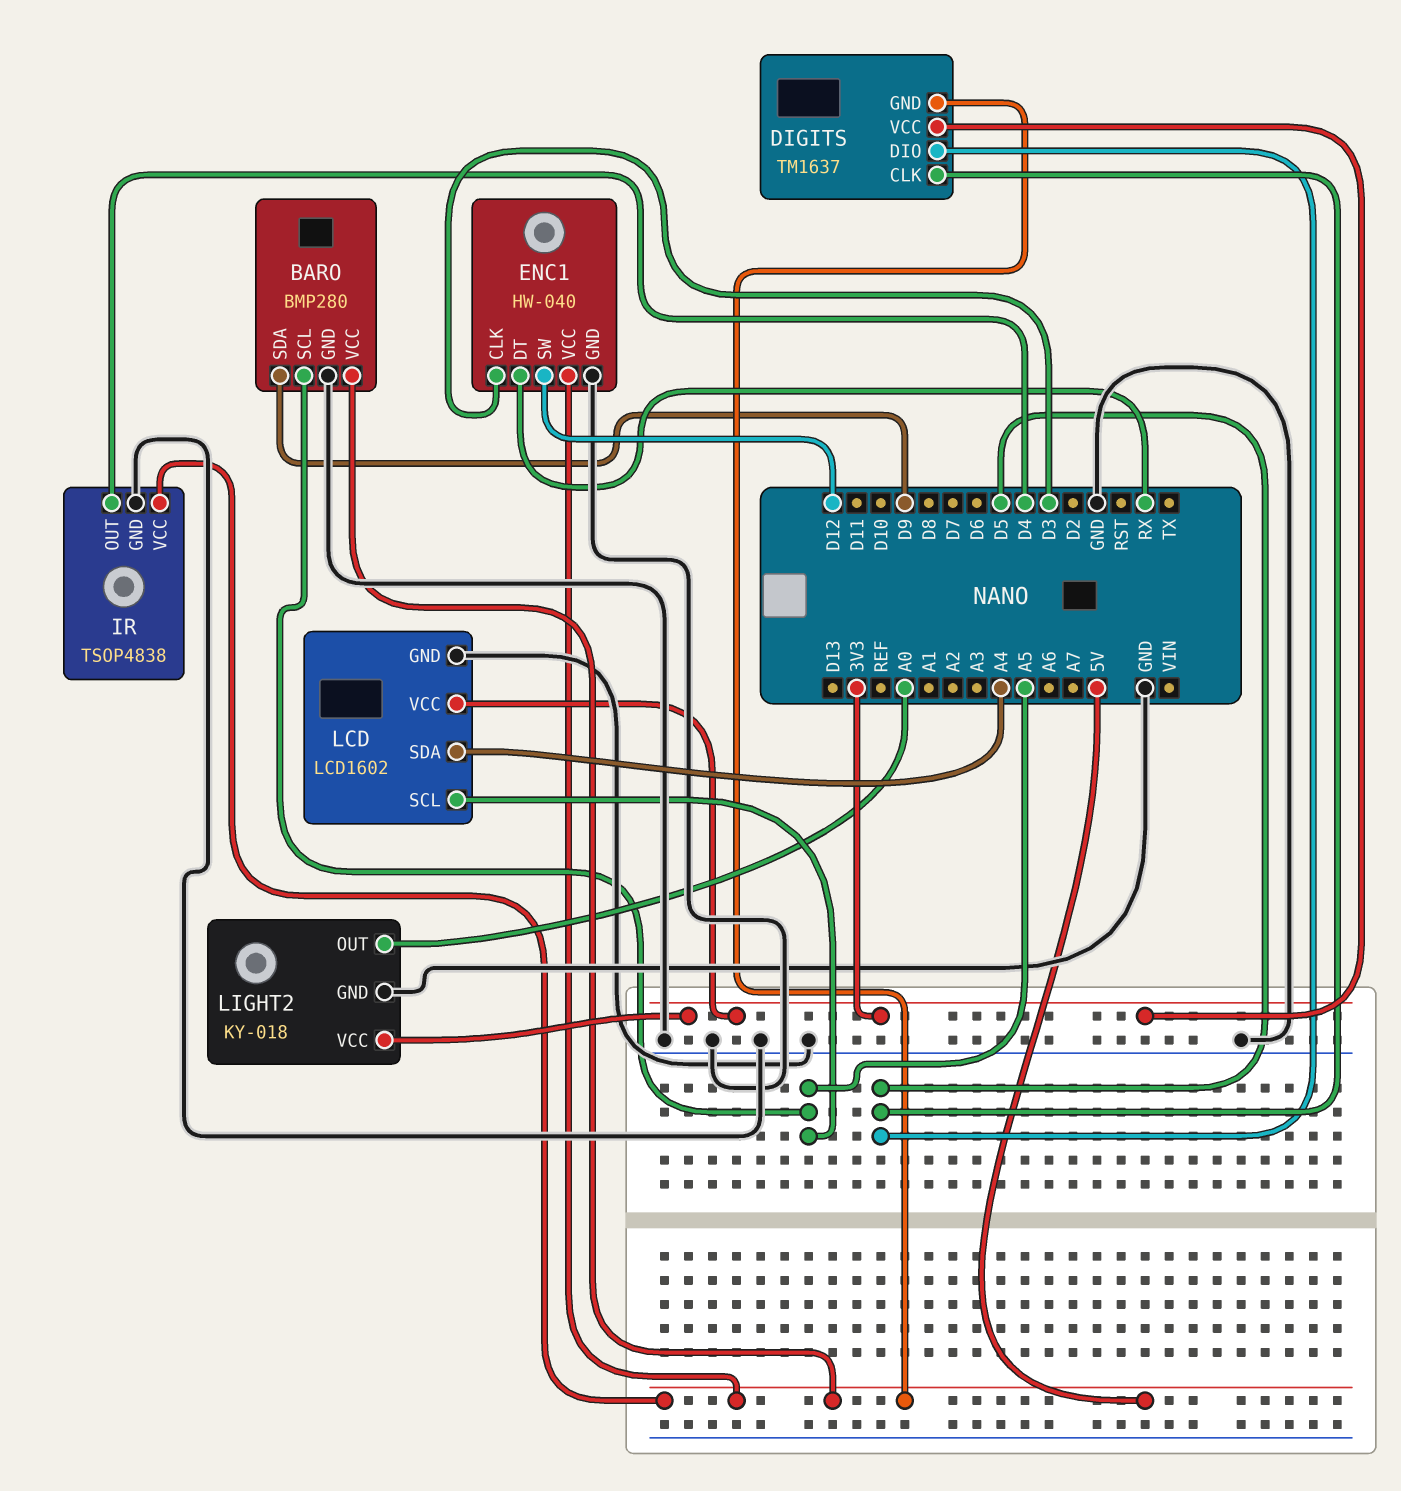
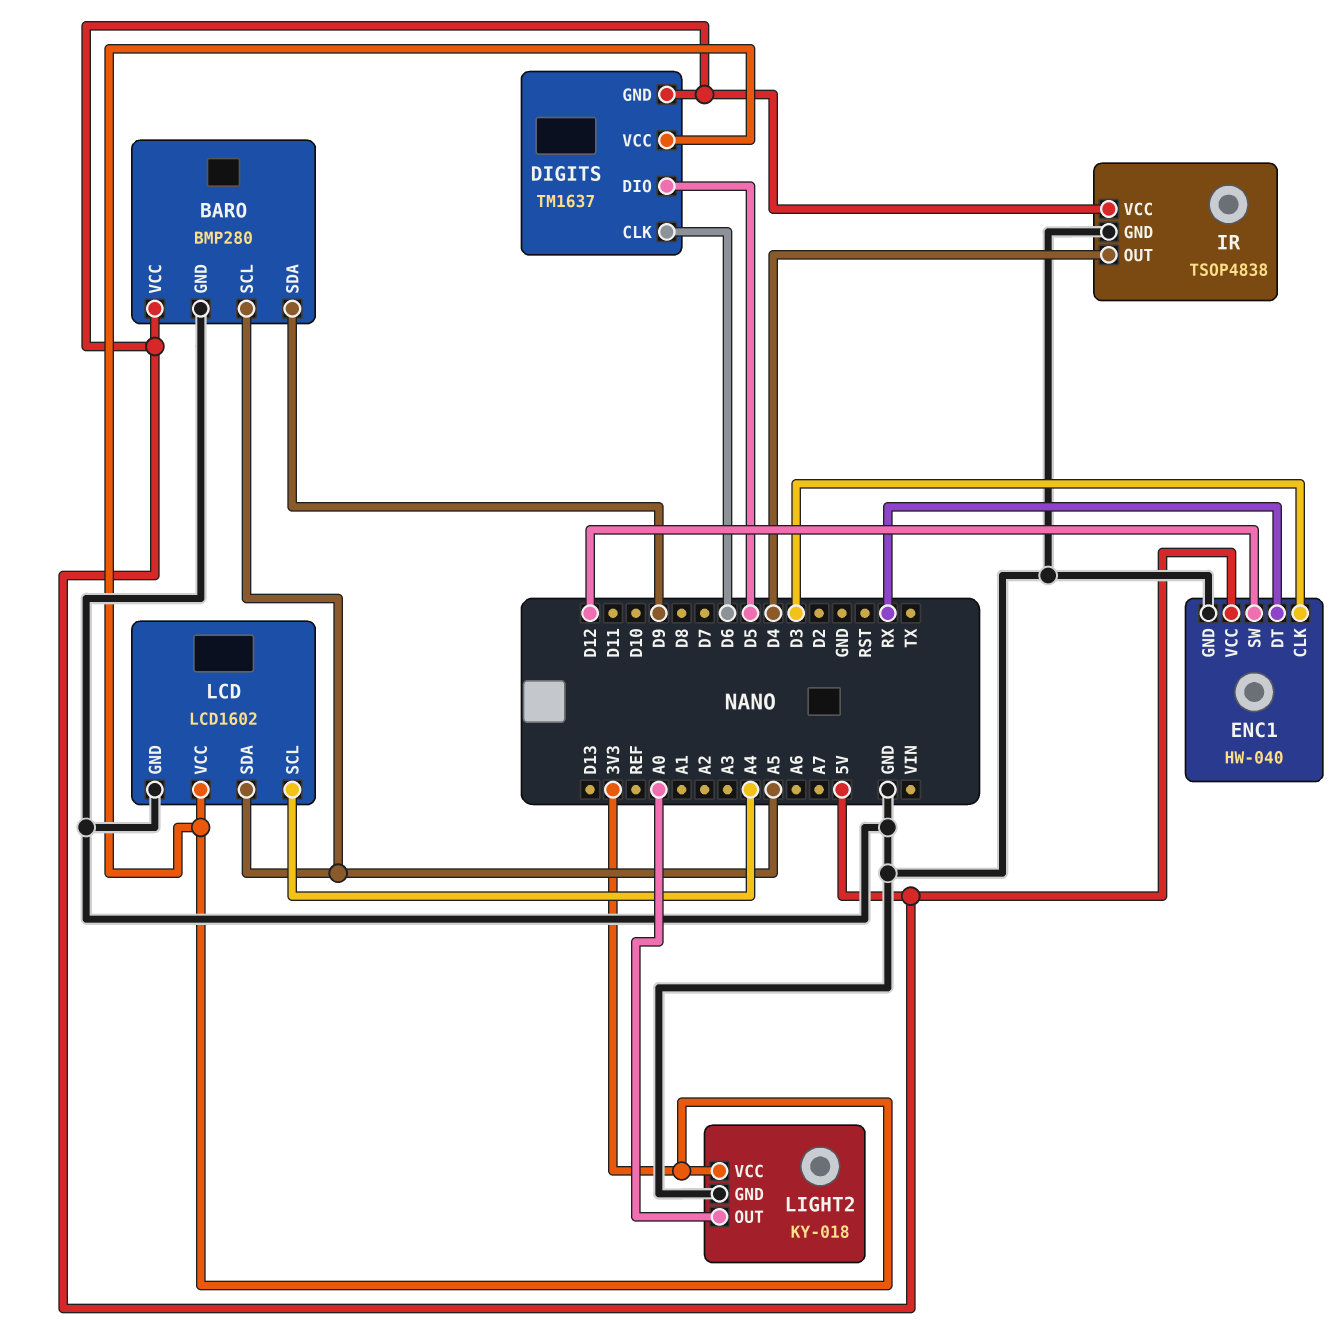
DIGITS pin CLK: D5 -> D6
LCD pin SCL: A5 -> A4
LCD pin SDA: A4 -> A5

